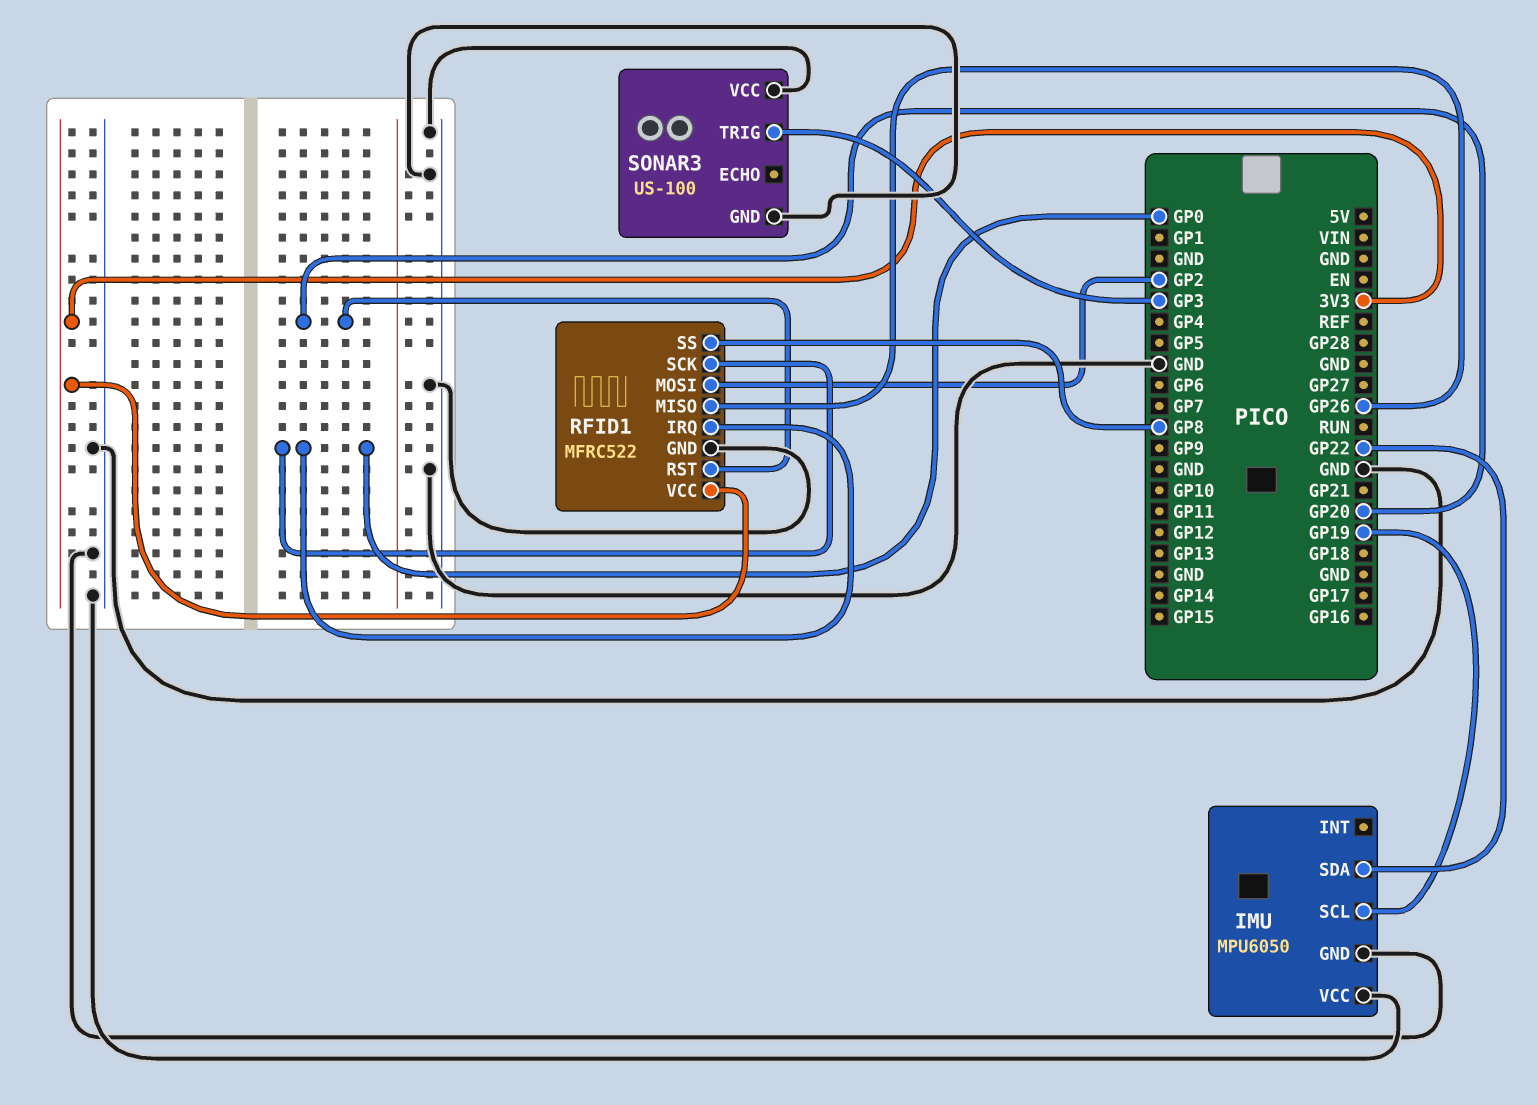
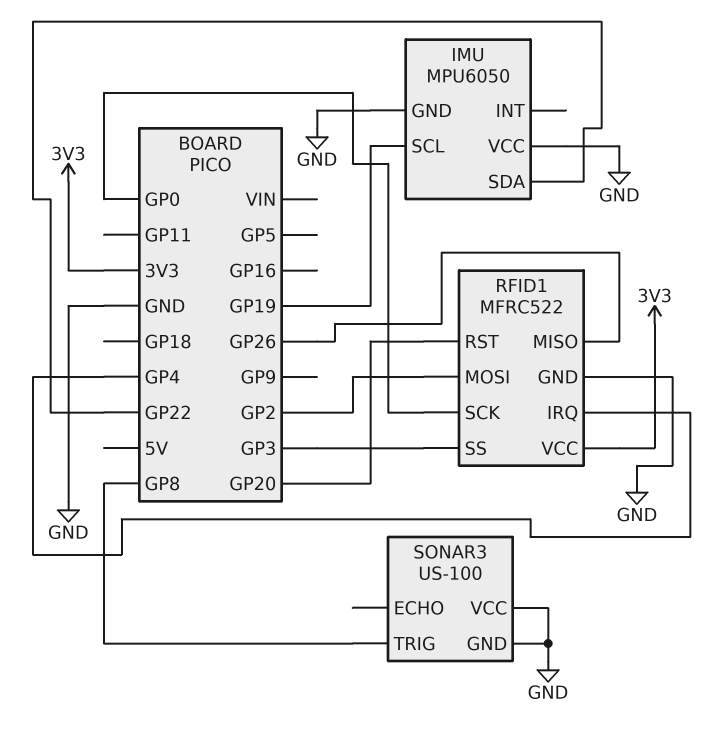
RFID1 pin IRQ: GP0 -> GP4
RFID1 pin SS: GP8 -> GP3
SONAR3 pin TRIG: GP3 -> GP8

